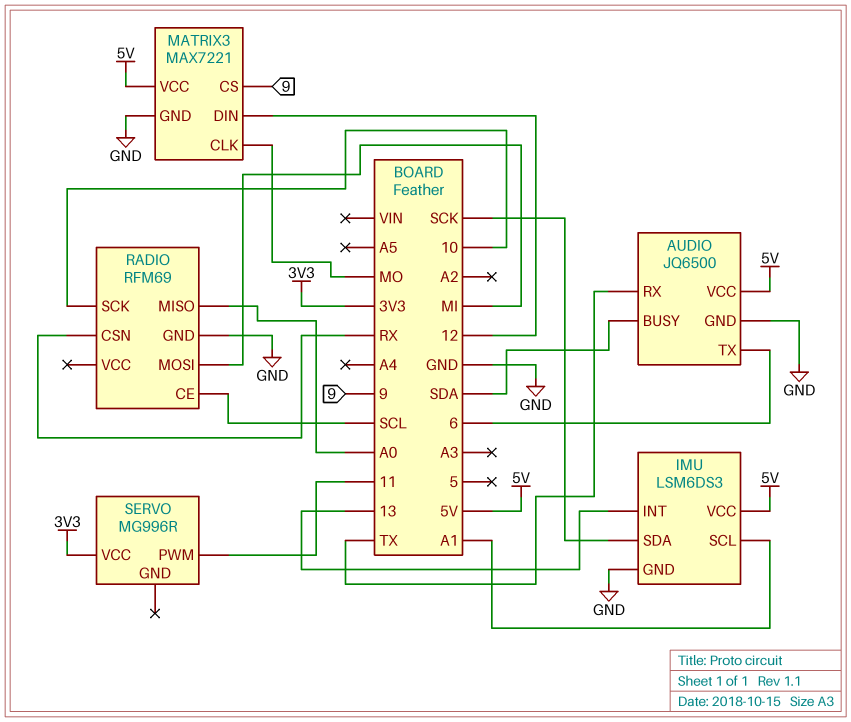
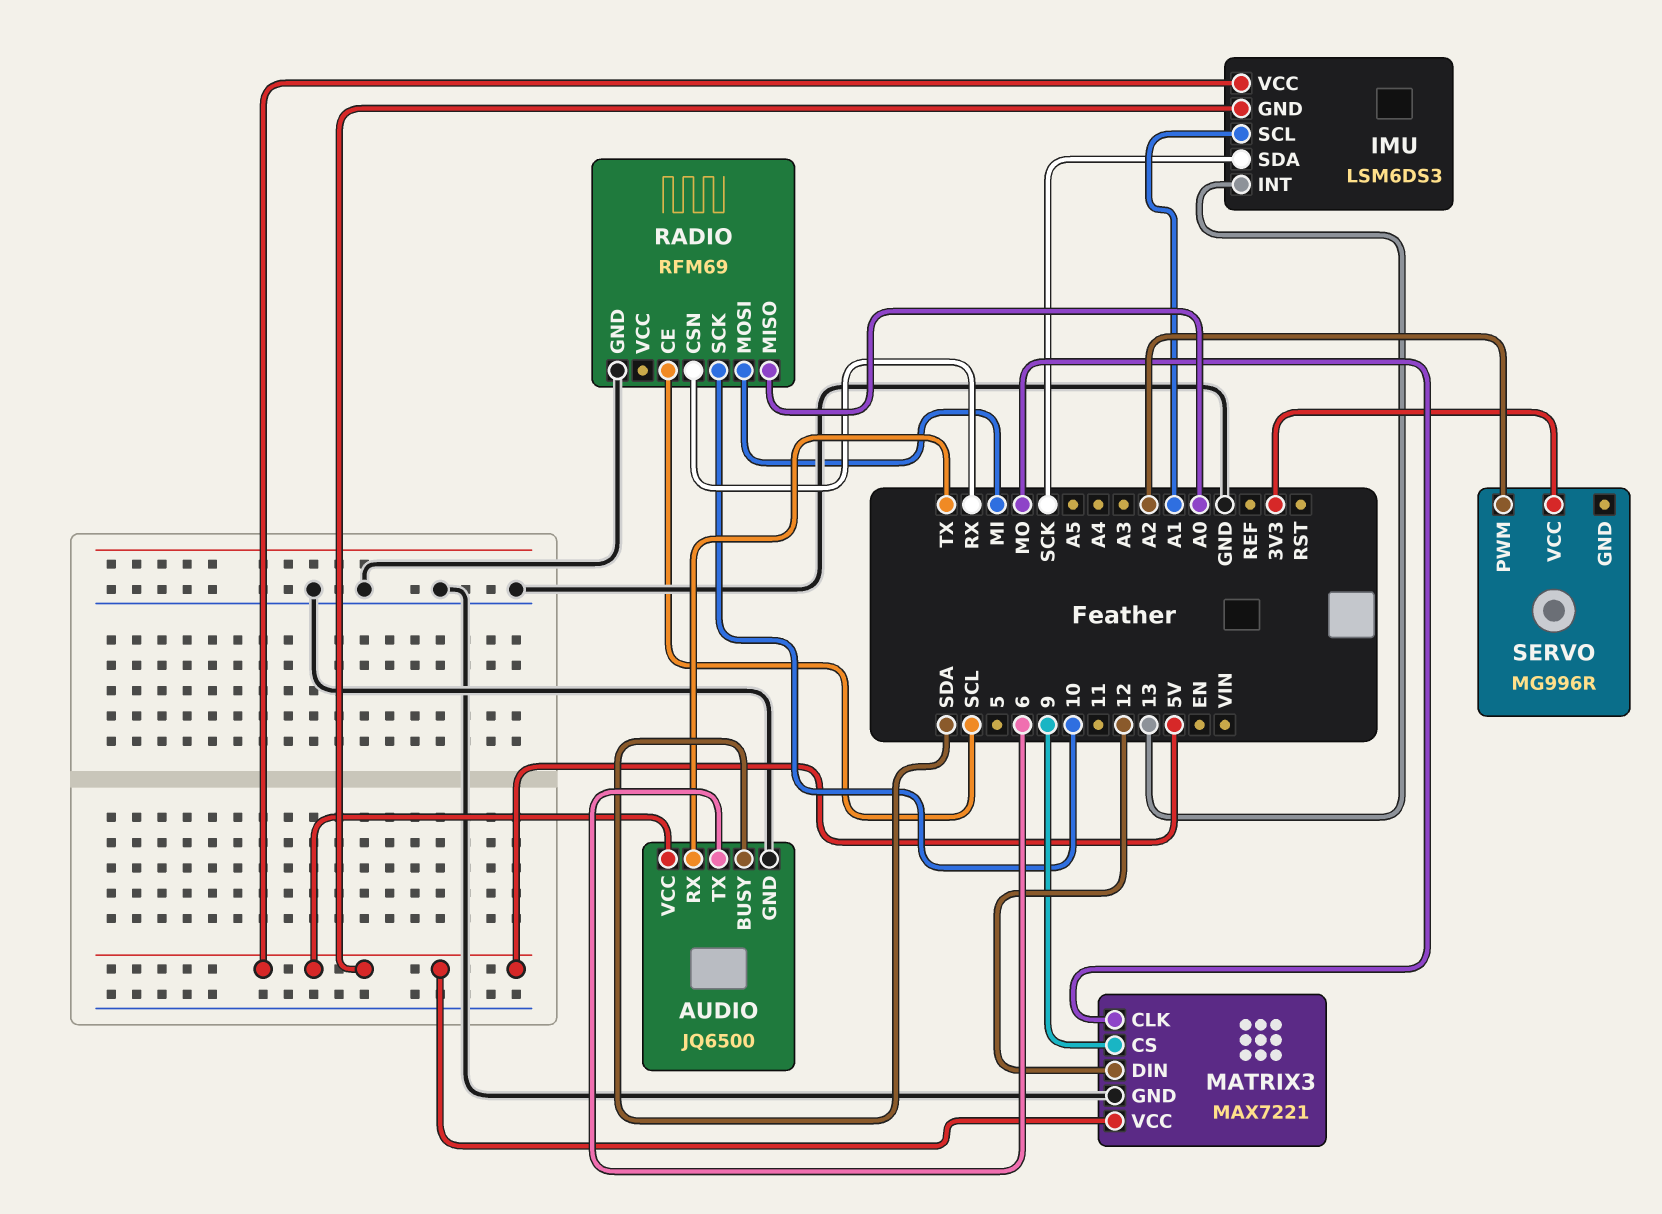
IMU pin GND: GND -> 5V
SERVO pin PWM: 11 -> A2

